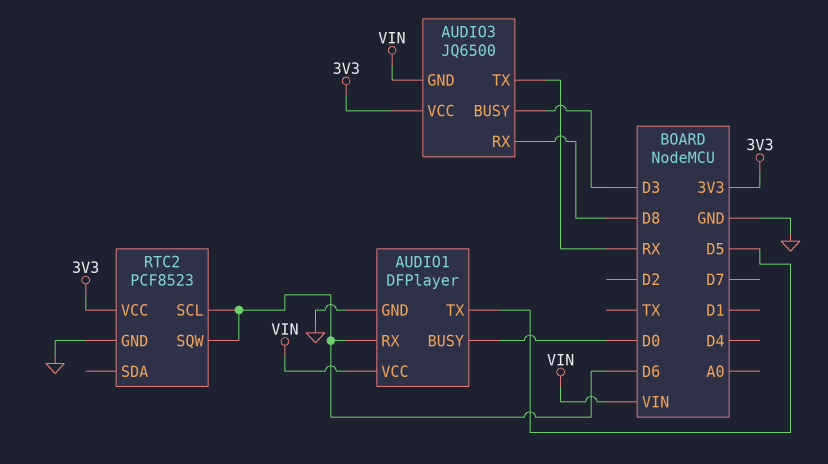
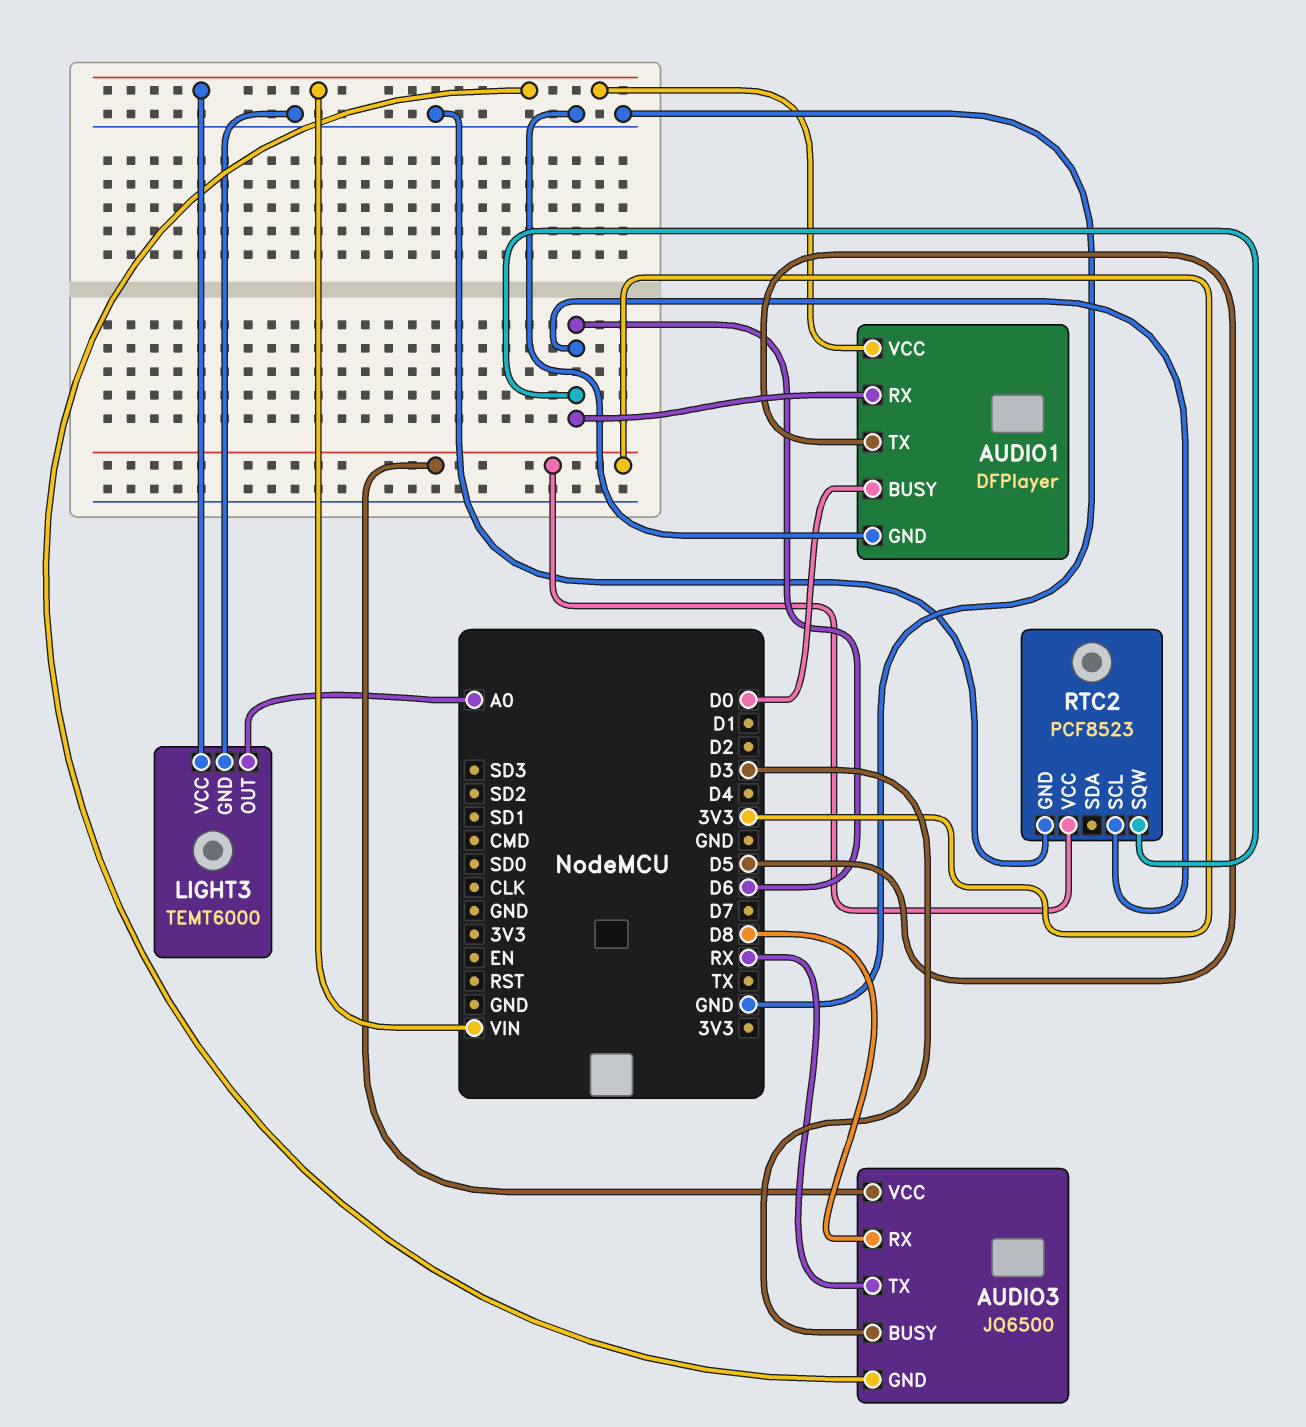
LIGHT3: none -> TEMT6000
LIGHT3 pin GND: none -> GND
LIGHT3 pin OUT: none -> A0
LIGHT3 pin VCC: none -> VIN

